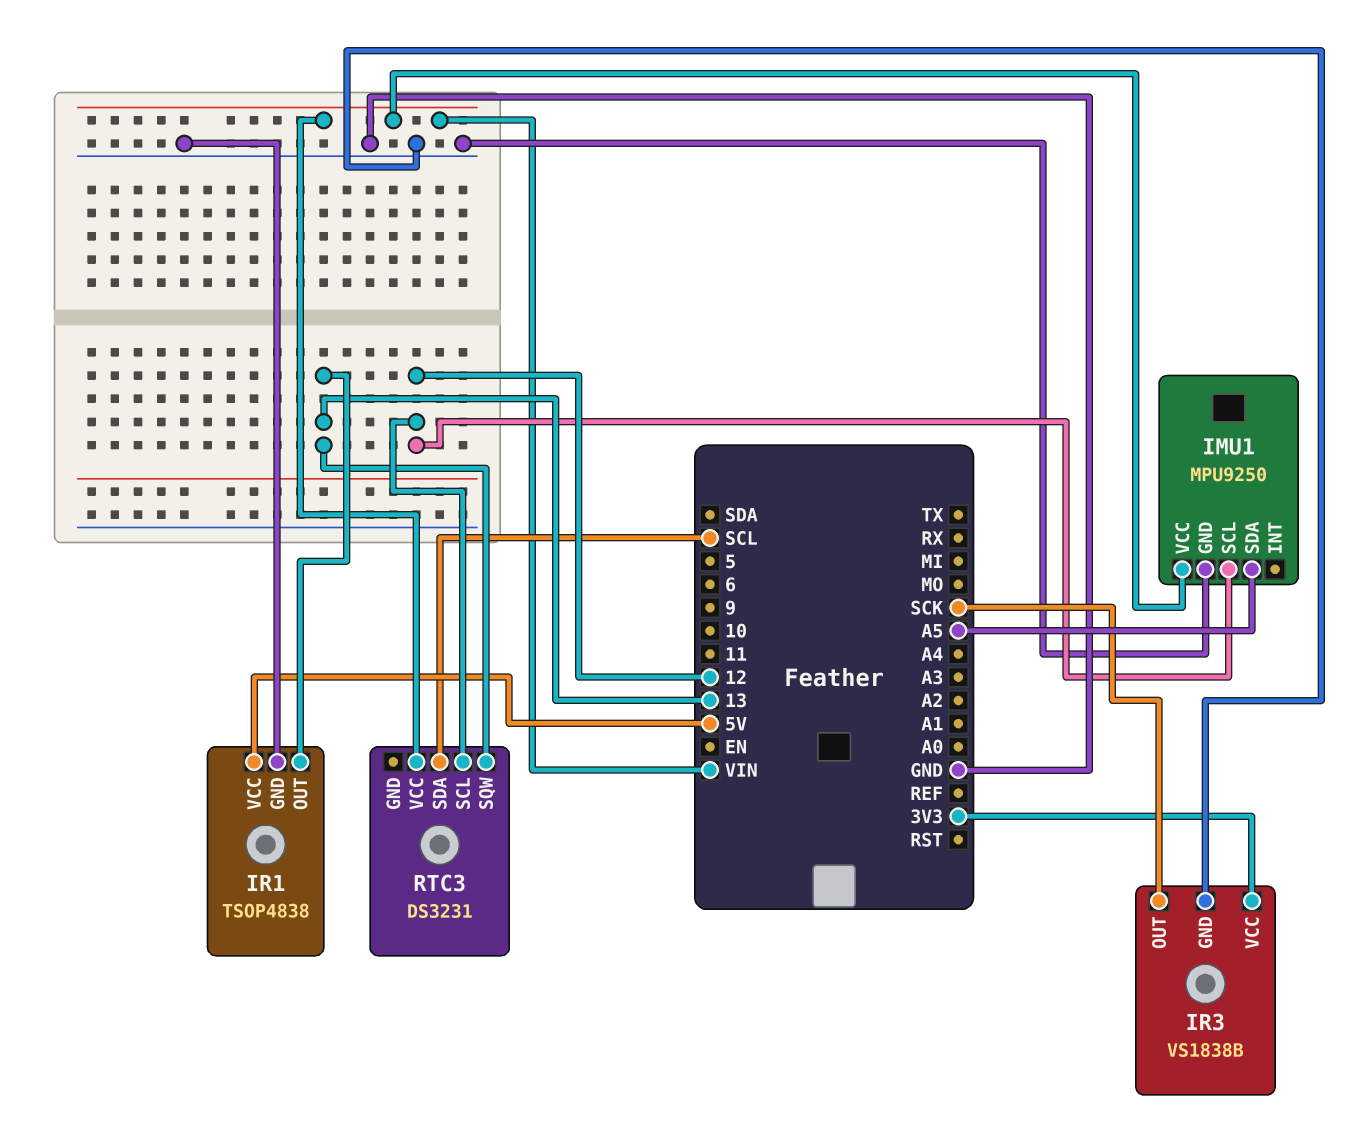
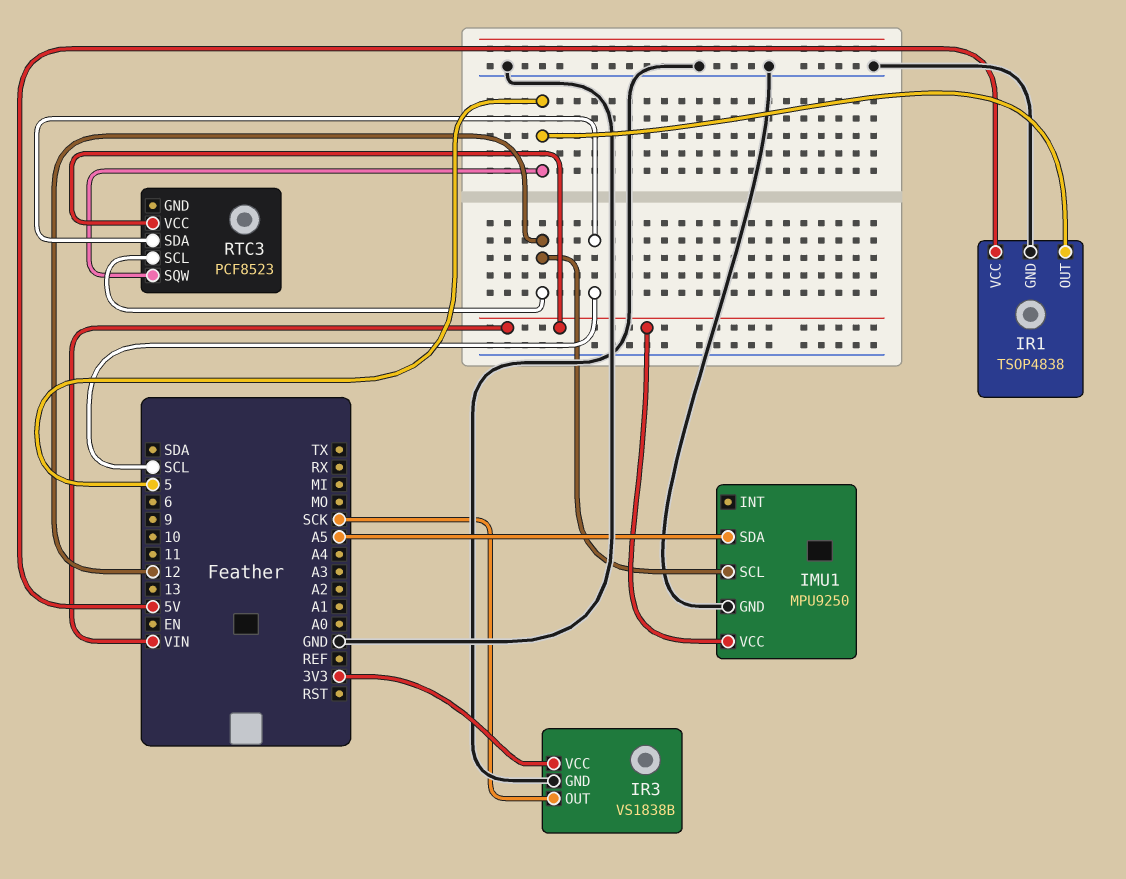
IR1 pin OUT: 13 -> 5
RTC3: DS3231 -> PCF8523
RTC3 pin SQW: 13 -> 5

